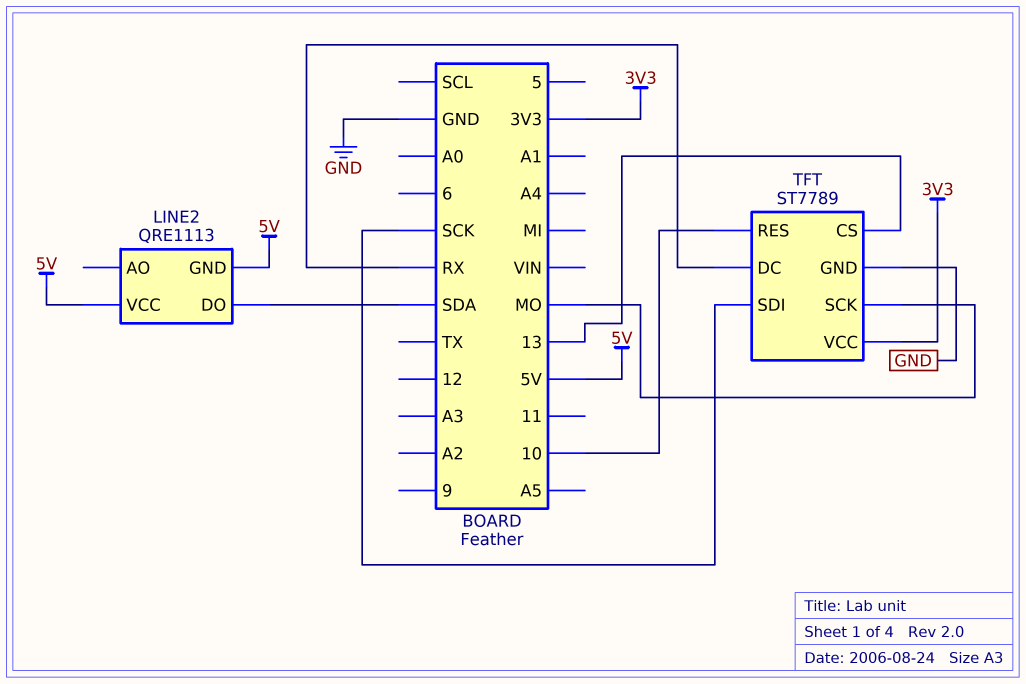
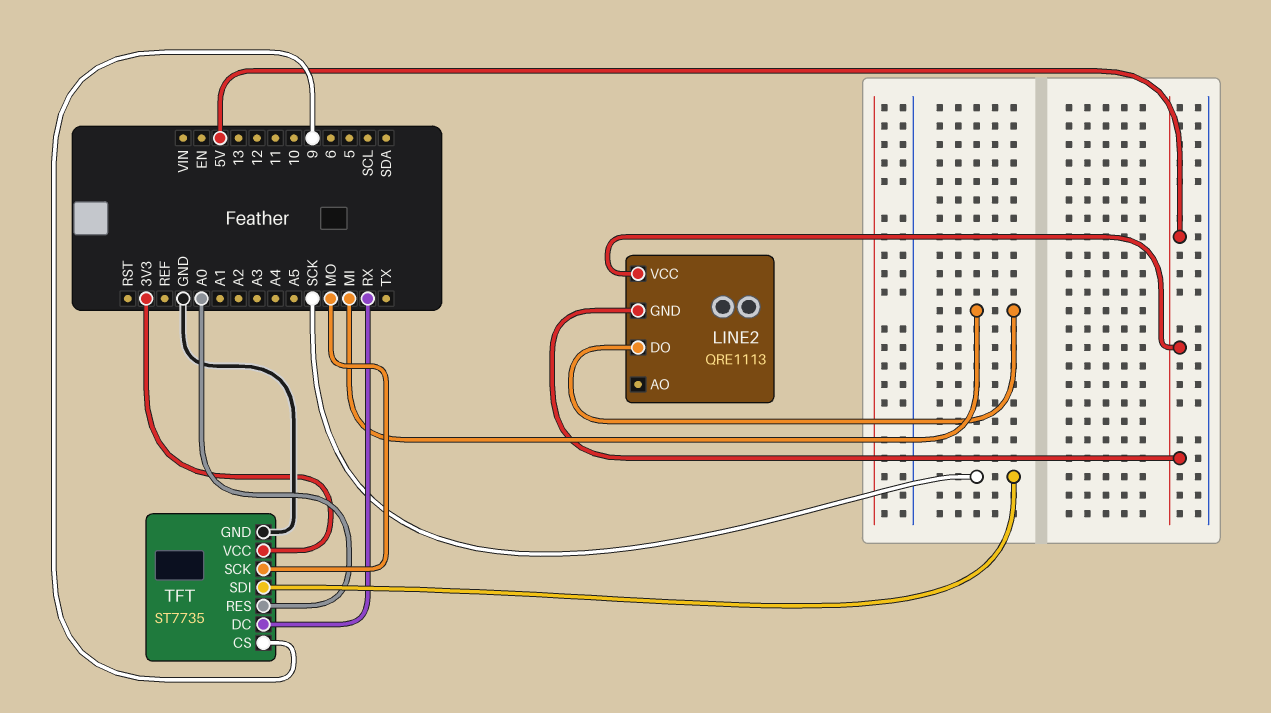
LINE2 pin DO: SDA -> MI
TFT: ST7789 -> ST7735
TFT pin CS: 13 -> 9
TFT pin RES: 10 -> A0

